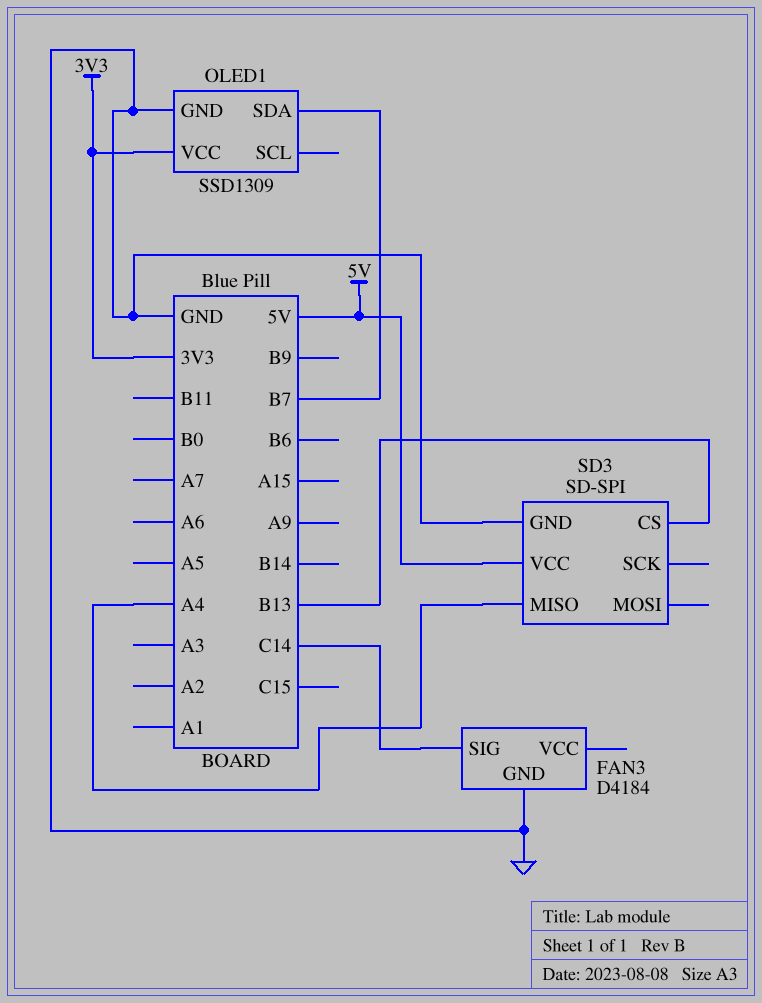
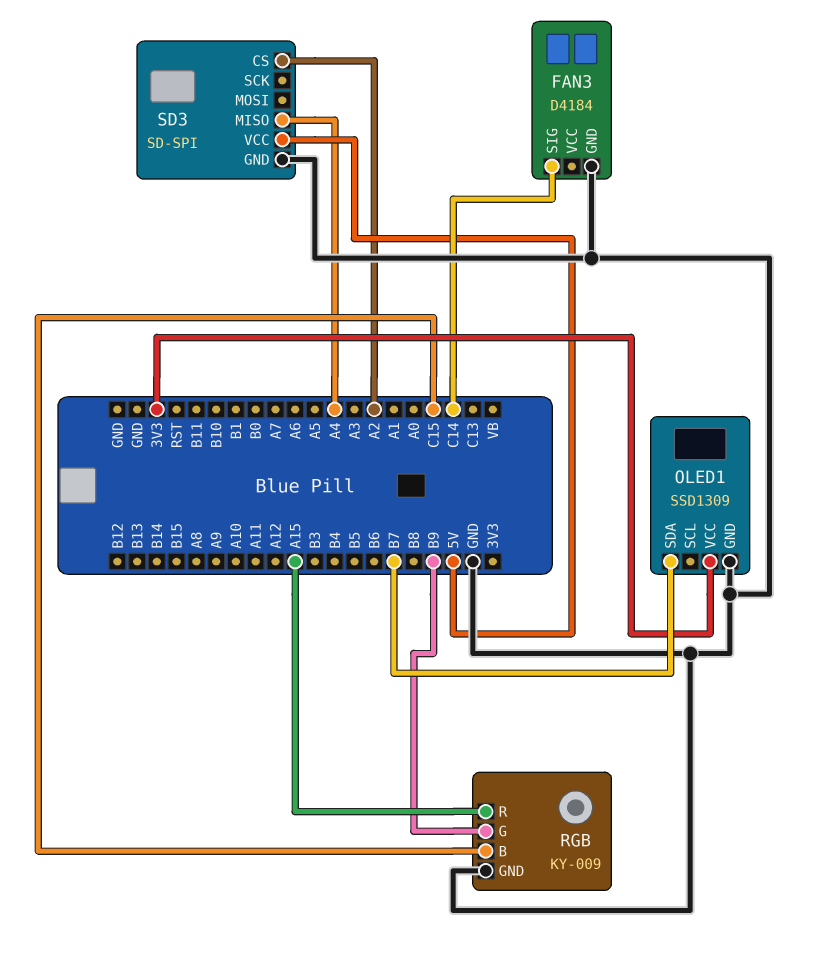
RGB: none -> KY-009
RGB pin B: none -> C15
RGB pin G: none -> B9
RGB pin GND: none -> GND
RGB pin R: none -> A15
SD3 pin CS: B13 -> A2

